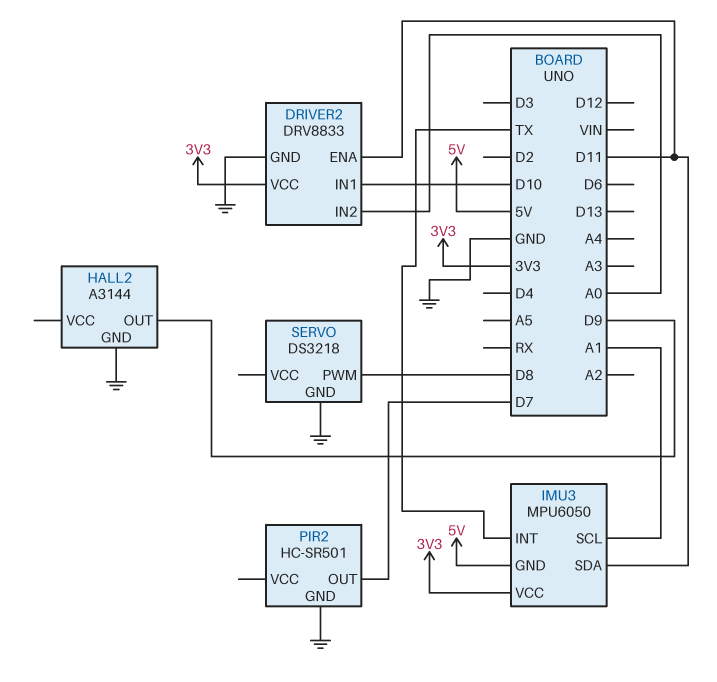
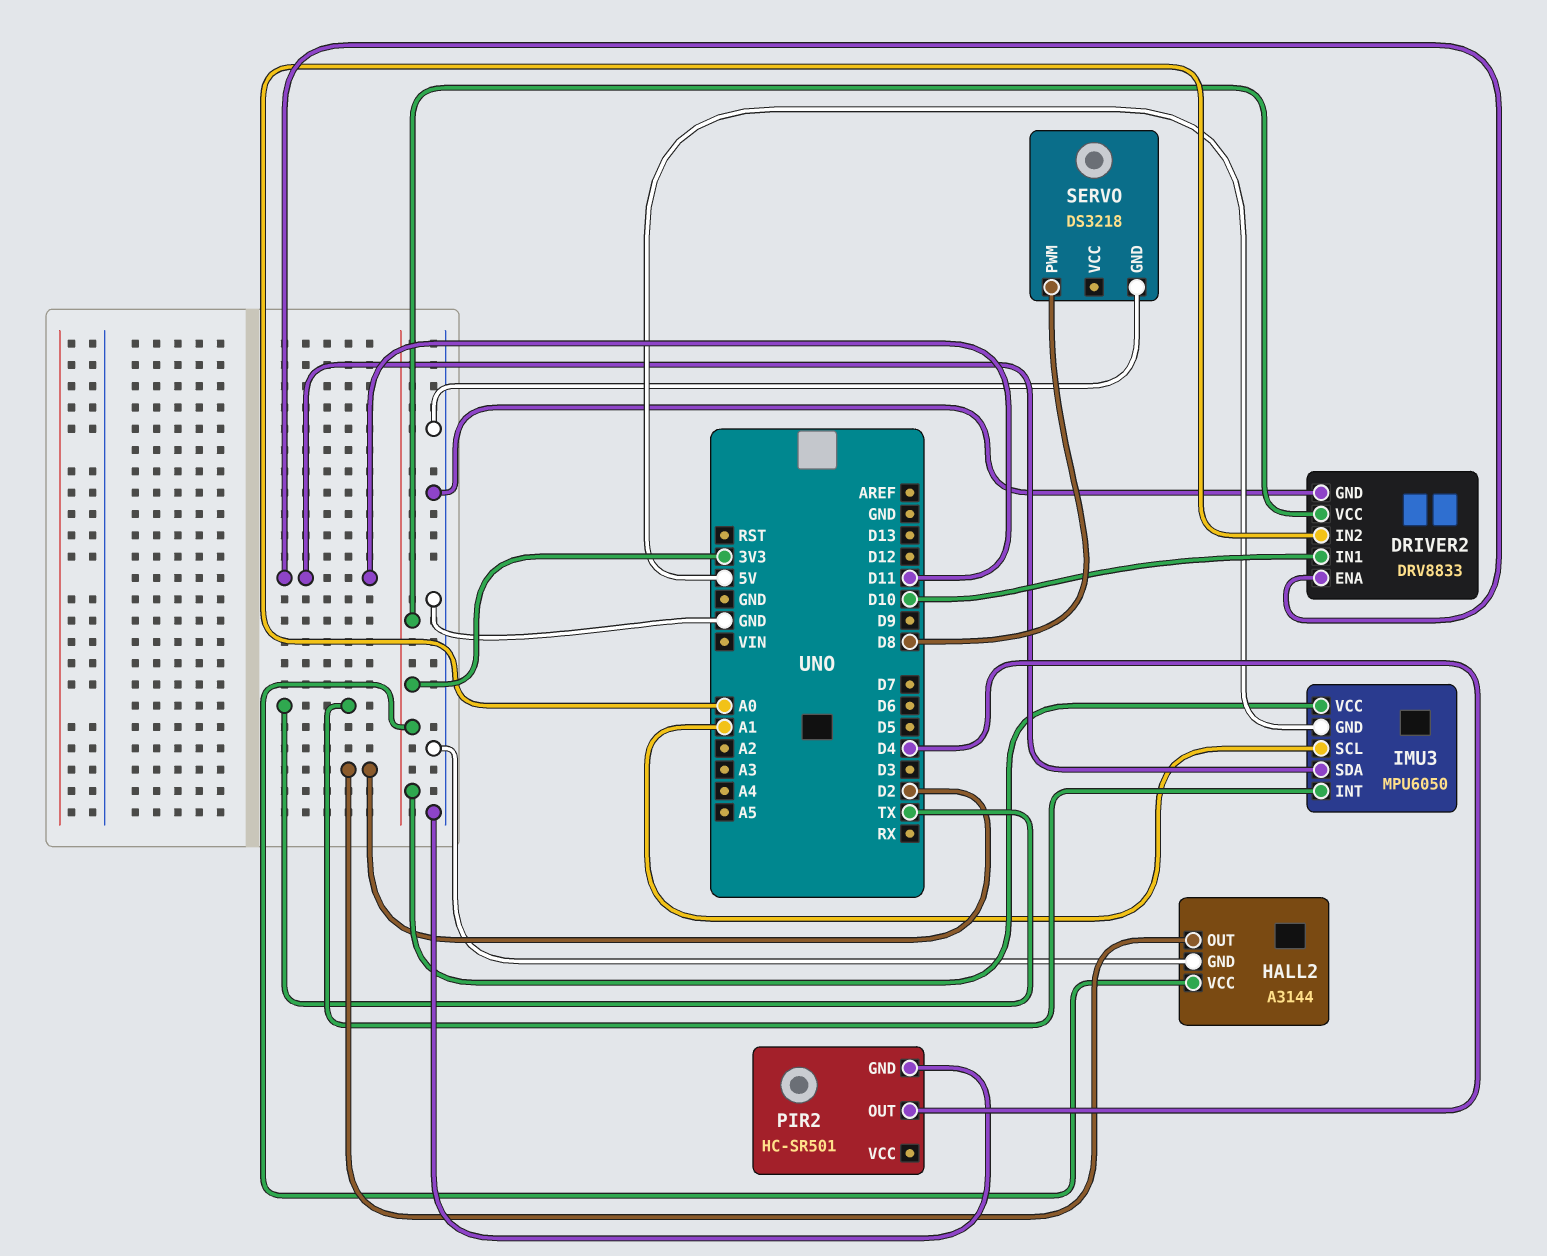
HALL2 pin OUT: D9 -> D2
HALL2 pin VCC: none -> 3V3
PIR2 pin OUT: D7 -> D4

